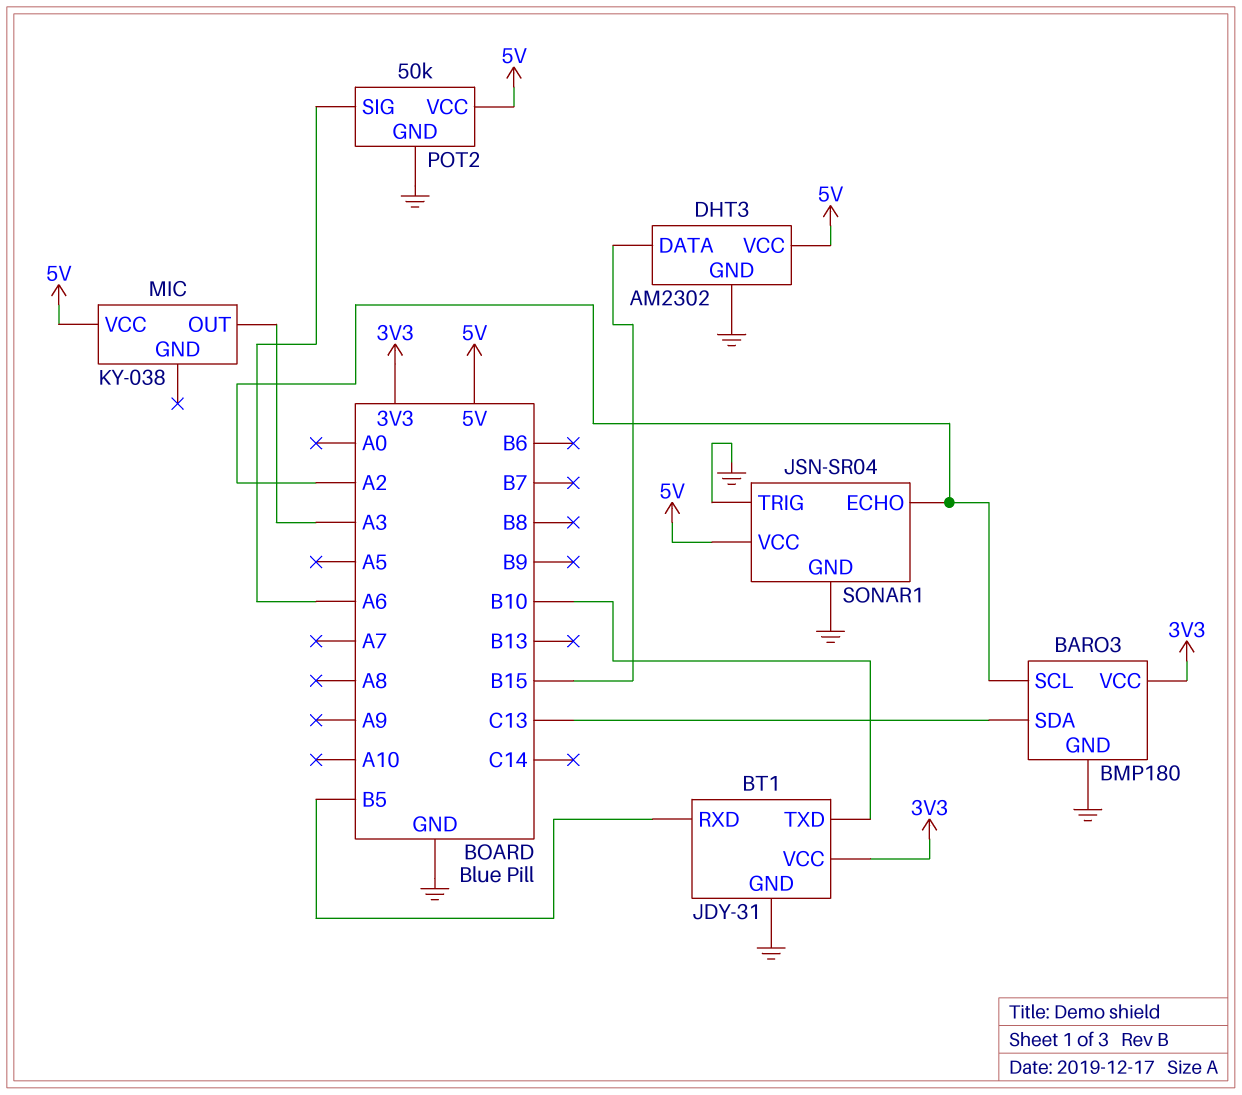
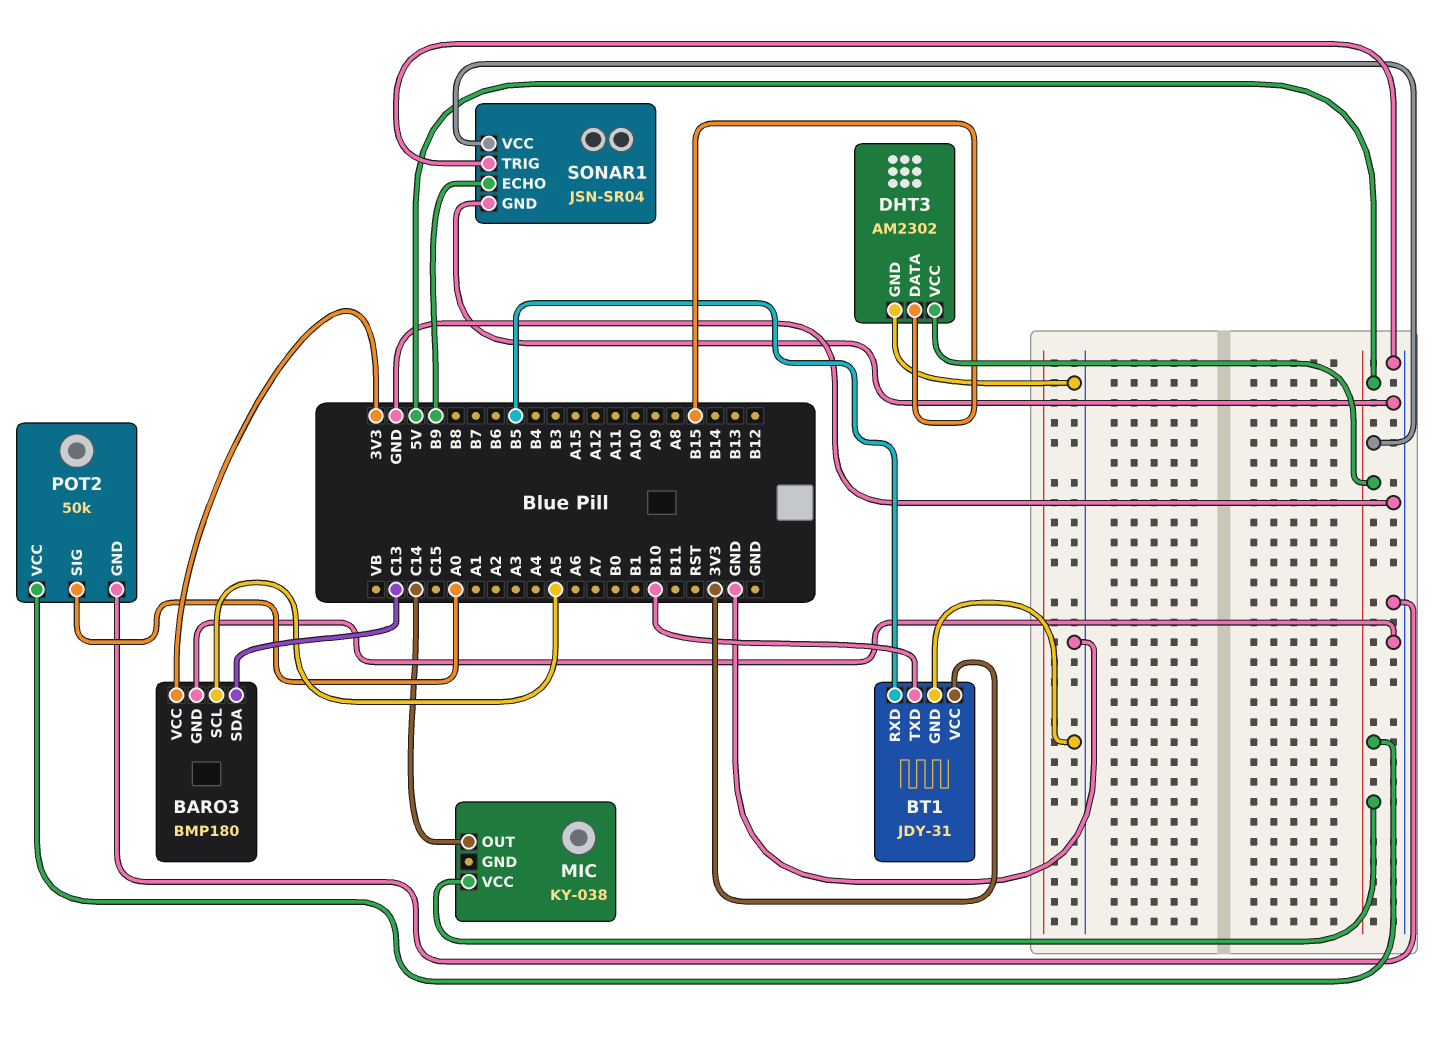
BARO3 pin SCL: A2 -> A5
MIC pin OUT: A3 -> C14
POT2 pin SIG: A6 -> A0
SONAR1 pin ECHO: A2 -> B9

